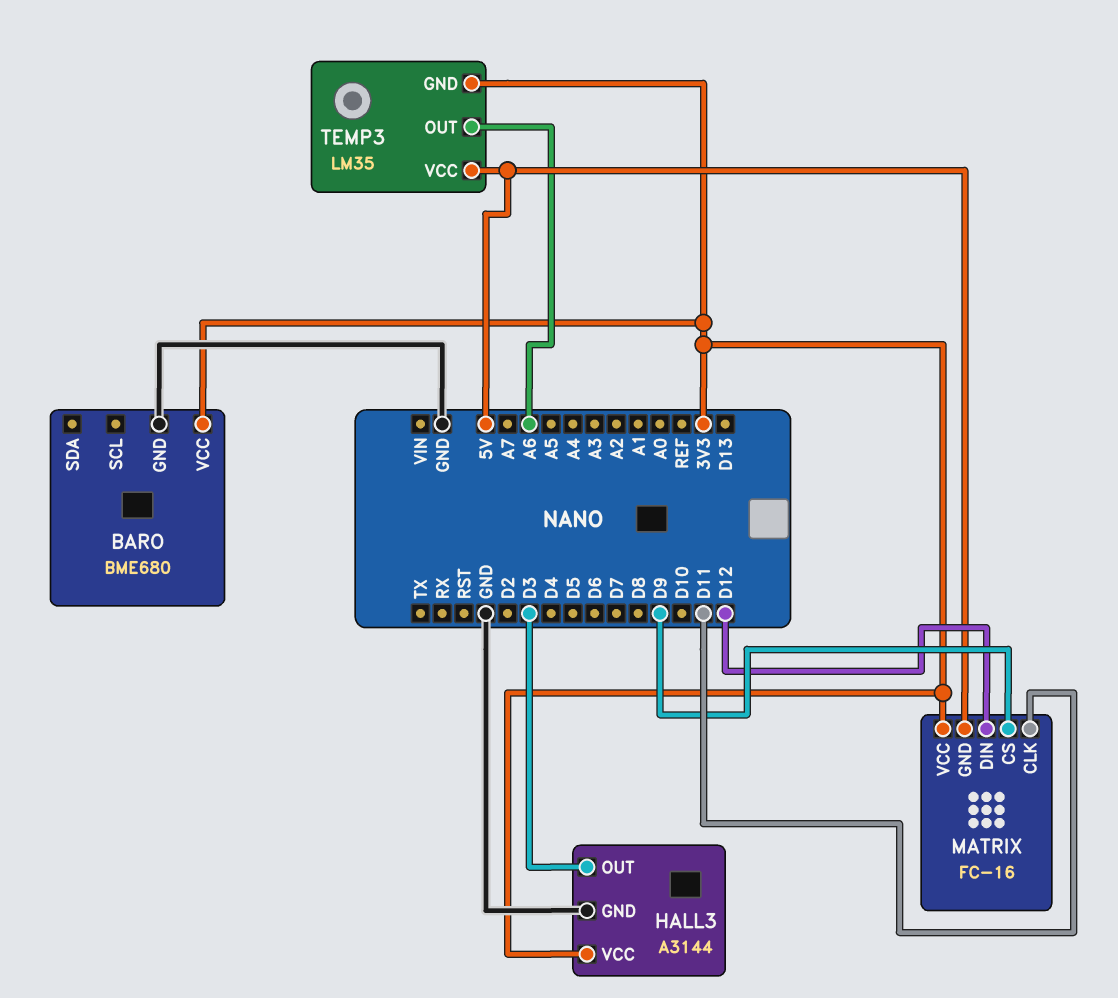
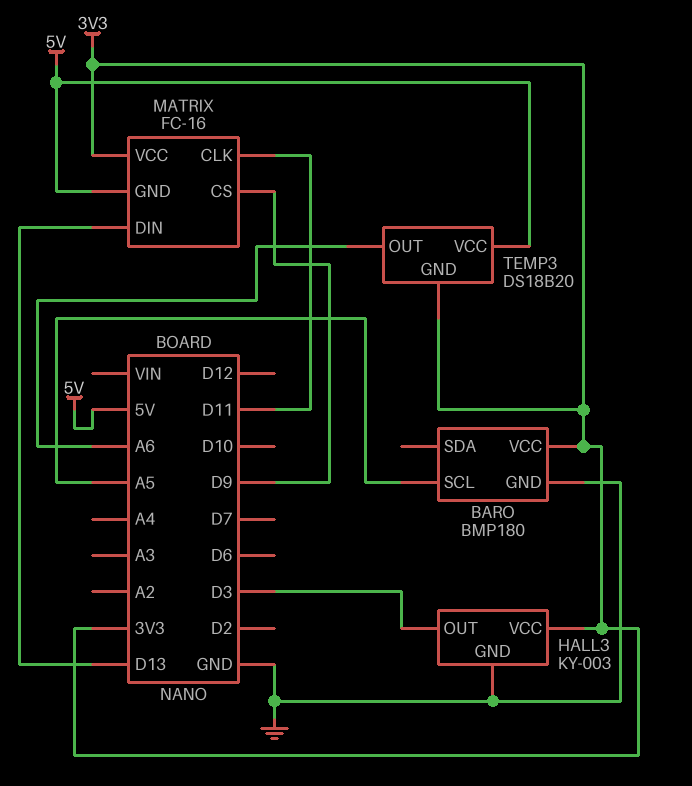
BARO: BME680 -> BMP180
BARO pin SCL: none -> A5
HALL3: A3144 -> KY-003
MATRIX pin DIN: D12 -> D13
TEMP3: LM35 -> DS18B20

